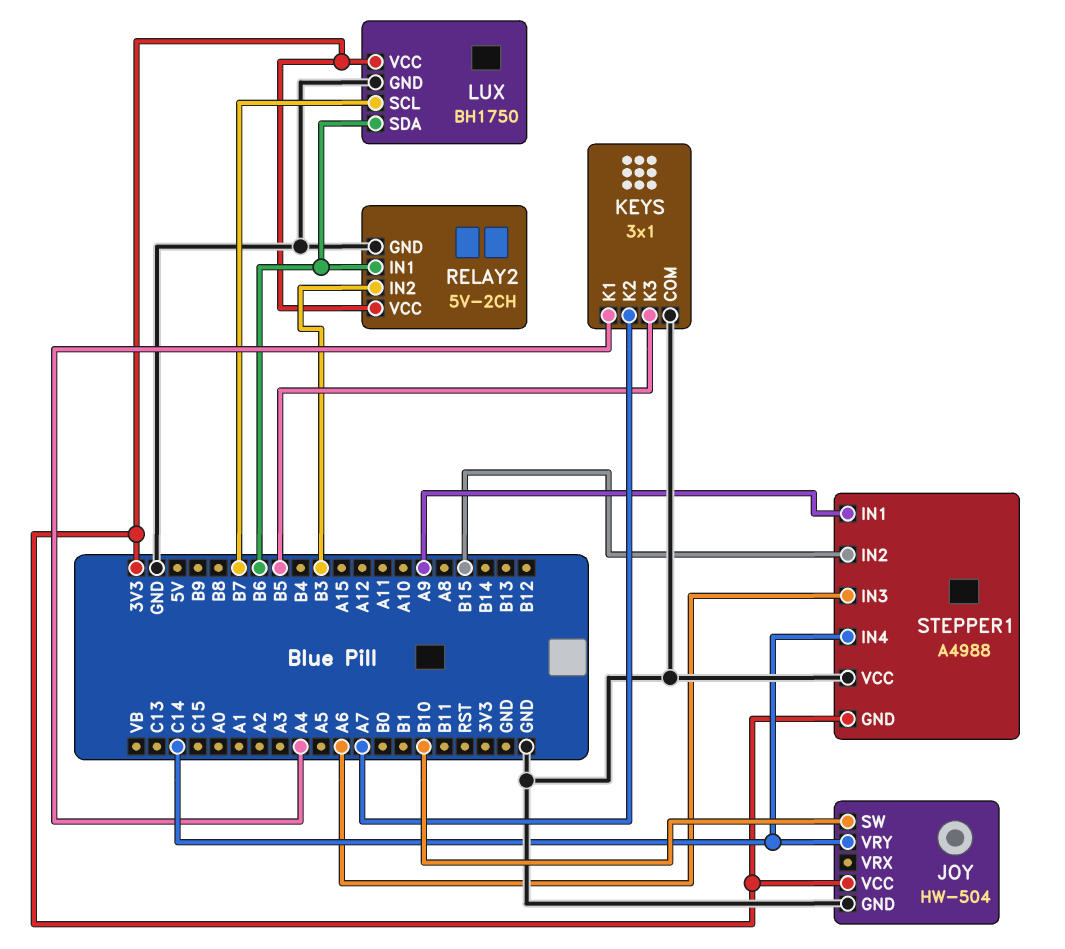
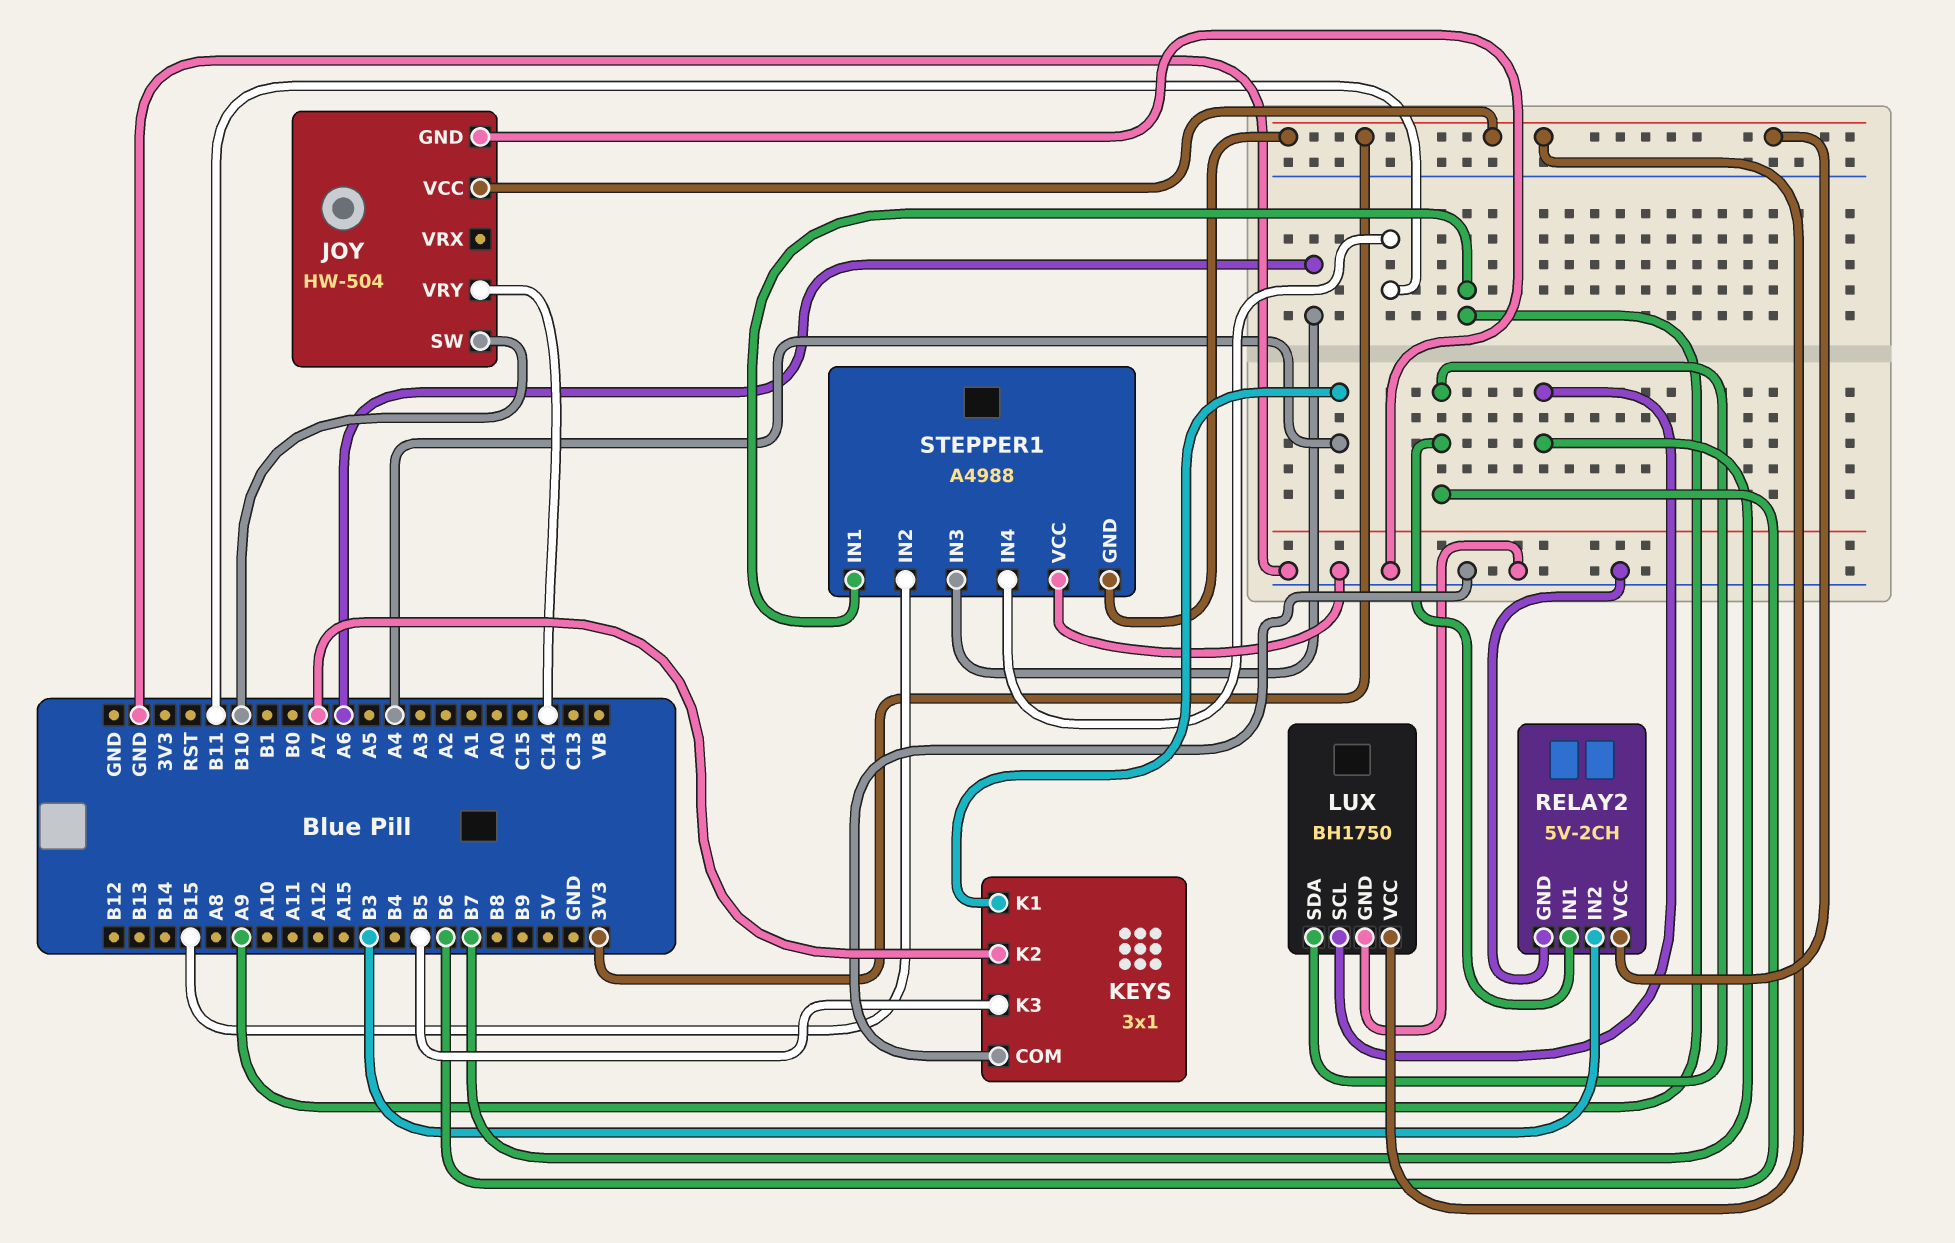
STEPPER1 pin IN4: C14 -> B11

